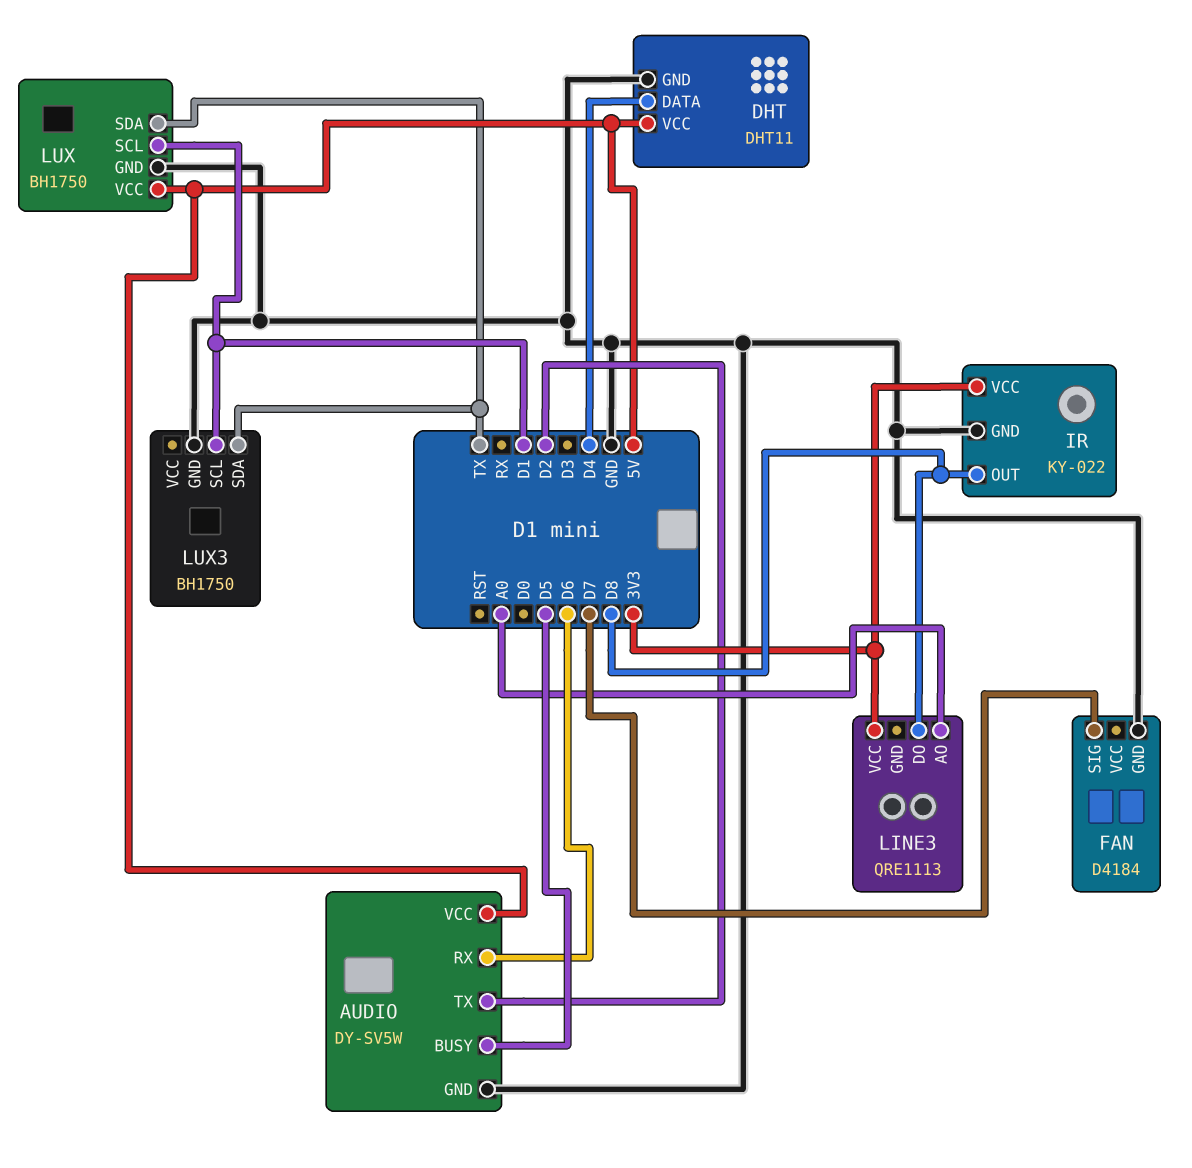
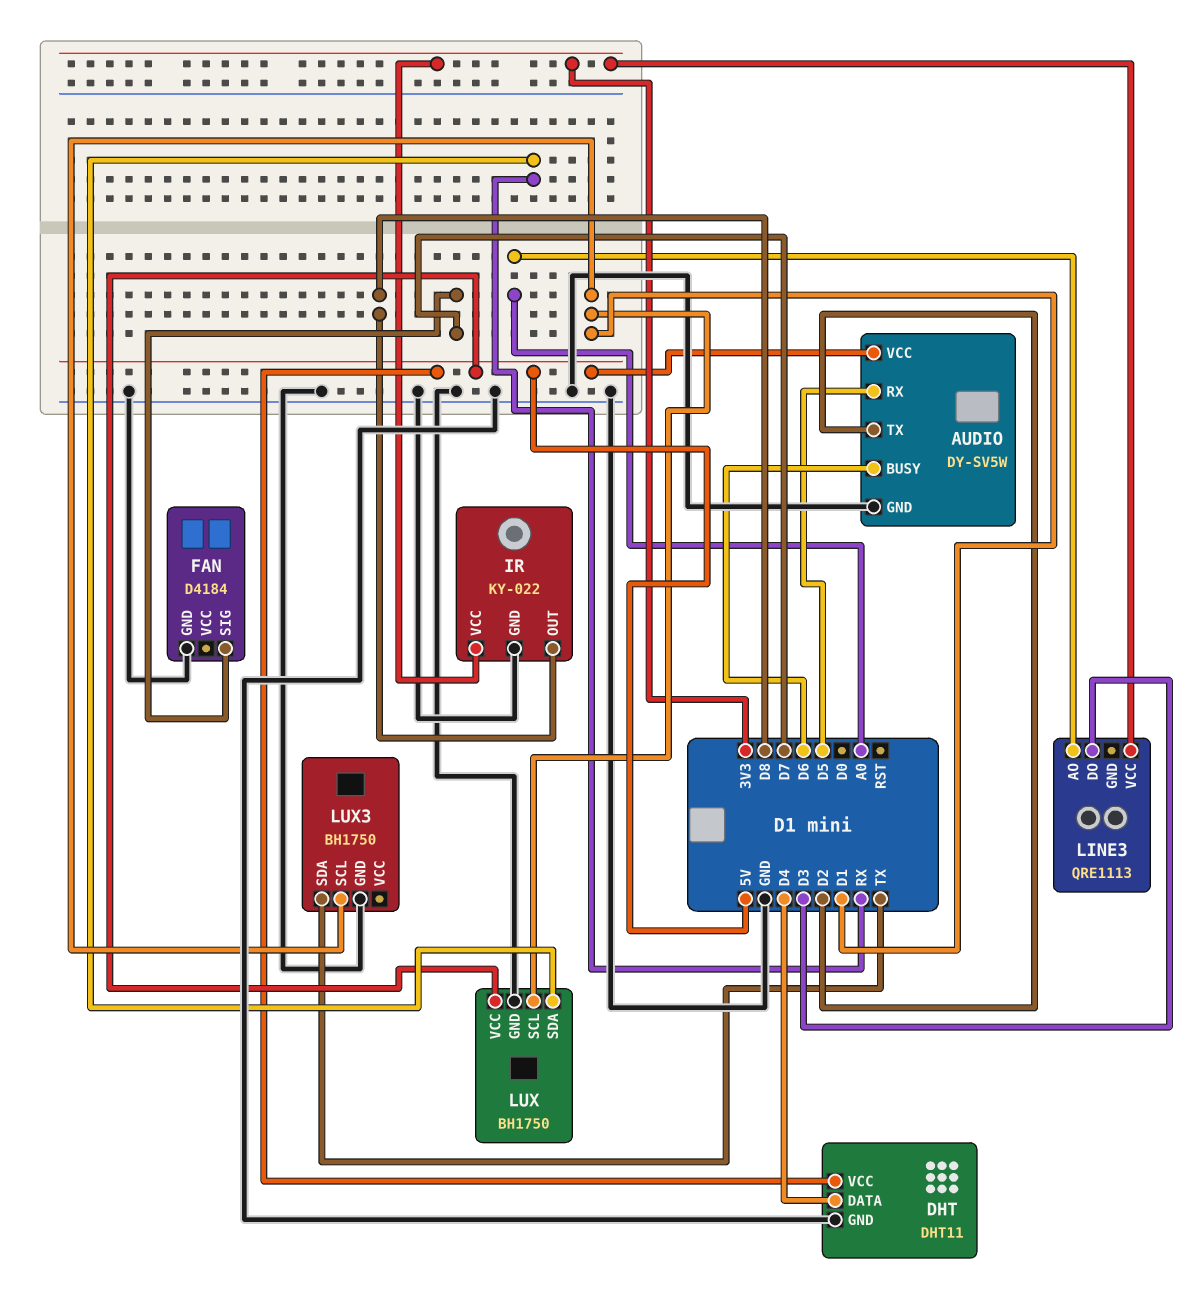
AUDIO pin BUSY: D5 -> D6
AUDIO pin RX: D6 -> D5
LINE3 pin DO: D8 -> D3
LUX pin SDA: TX -> RX

